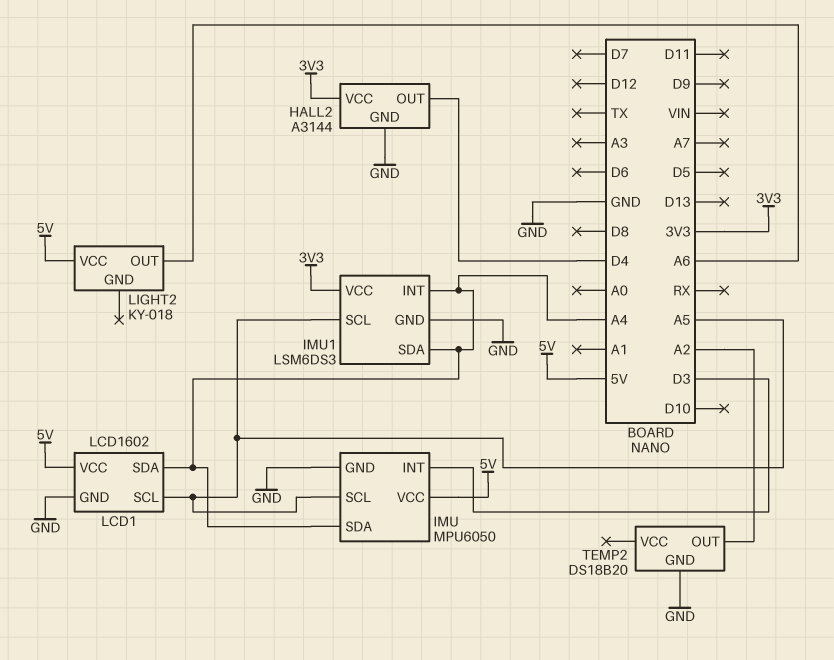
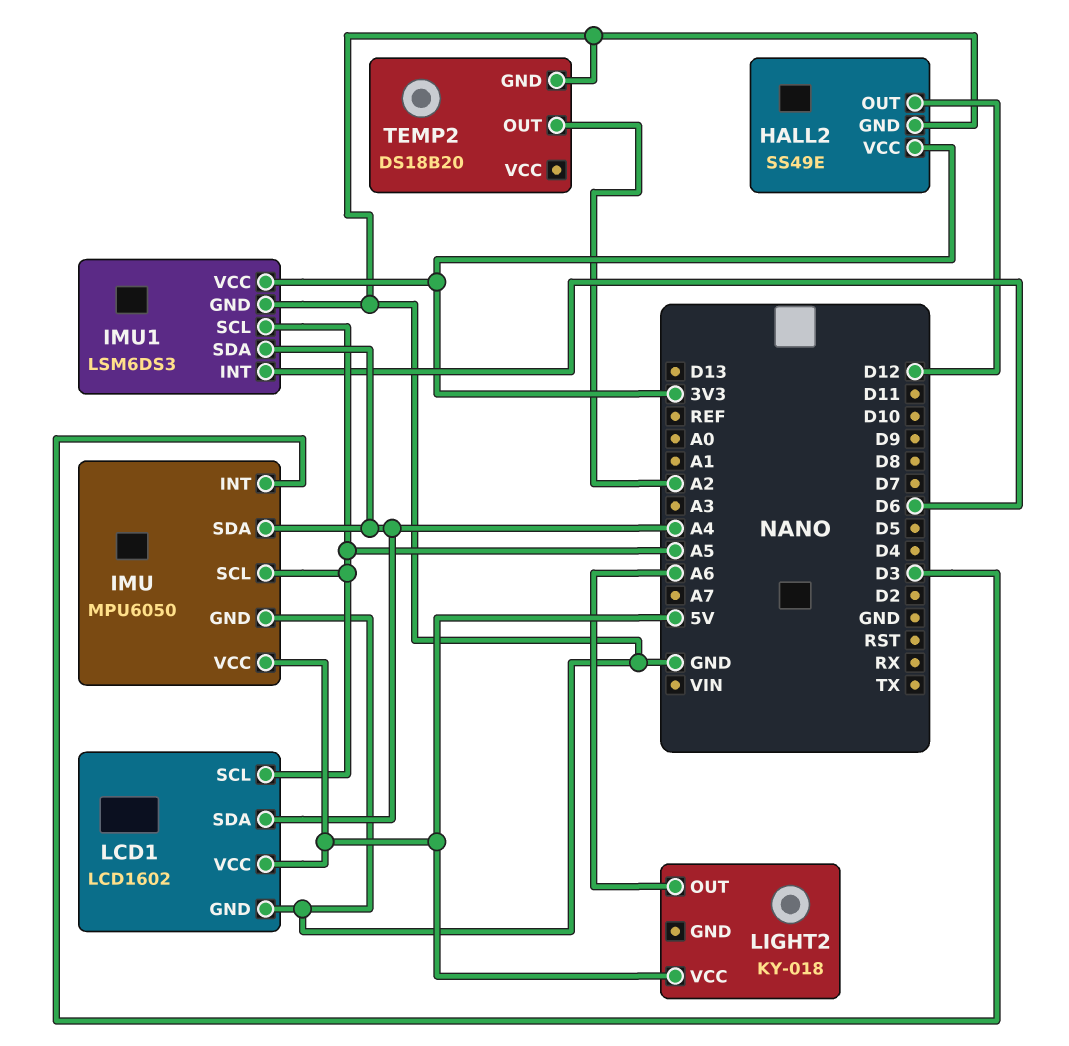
HALL2: A3144 -> SS49E
HALL2 pin OUT: D4 -> D12
IMU1 pin INT: A4 -> D6

